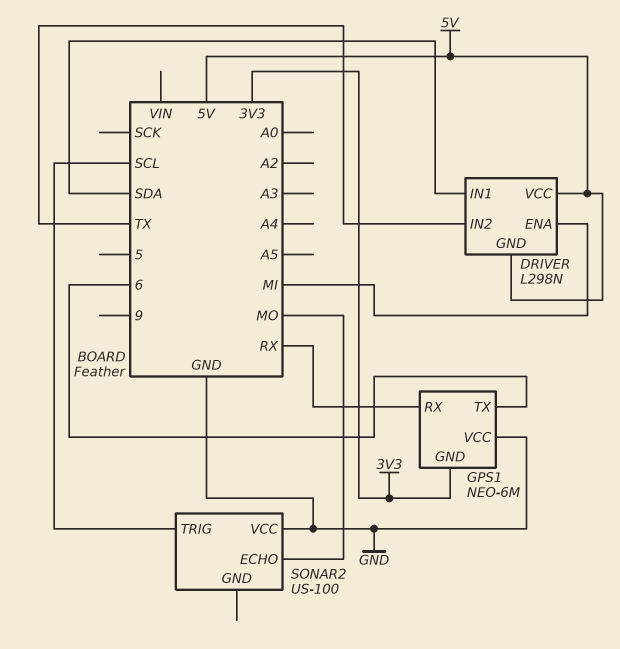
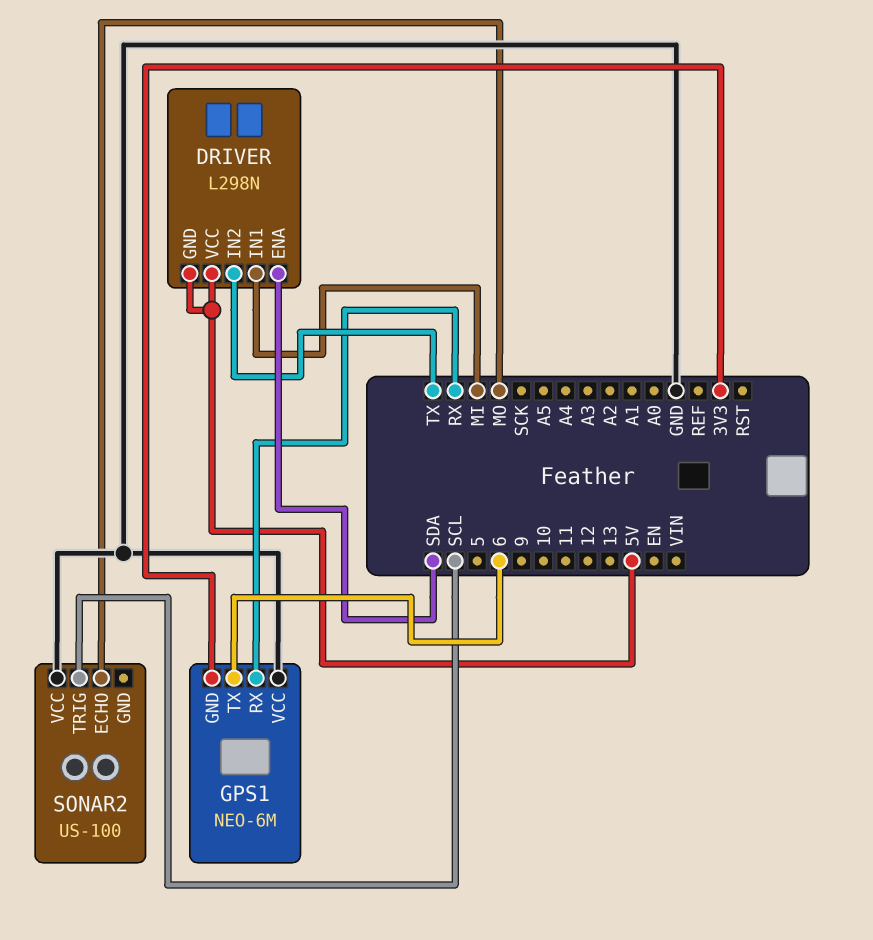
DRIVER pin ENA: MI -> SDA
DRIVER pin IN1: SDA -> MI

